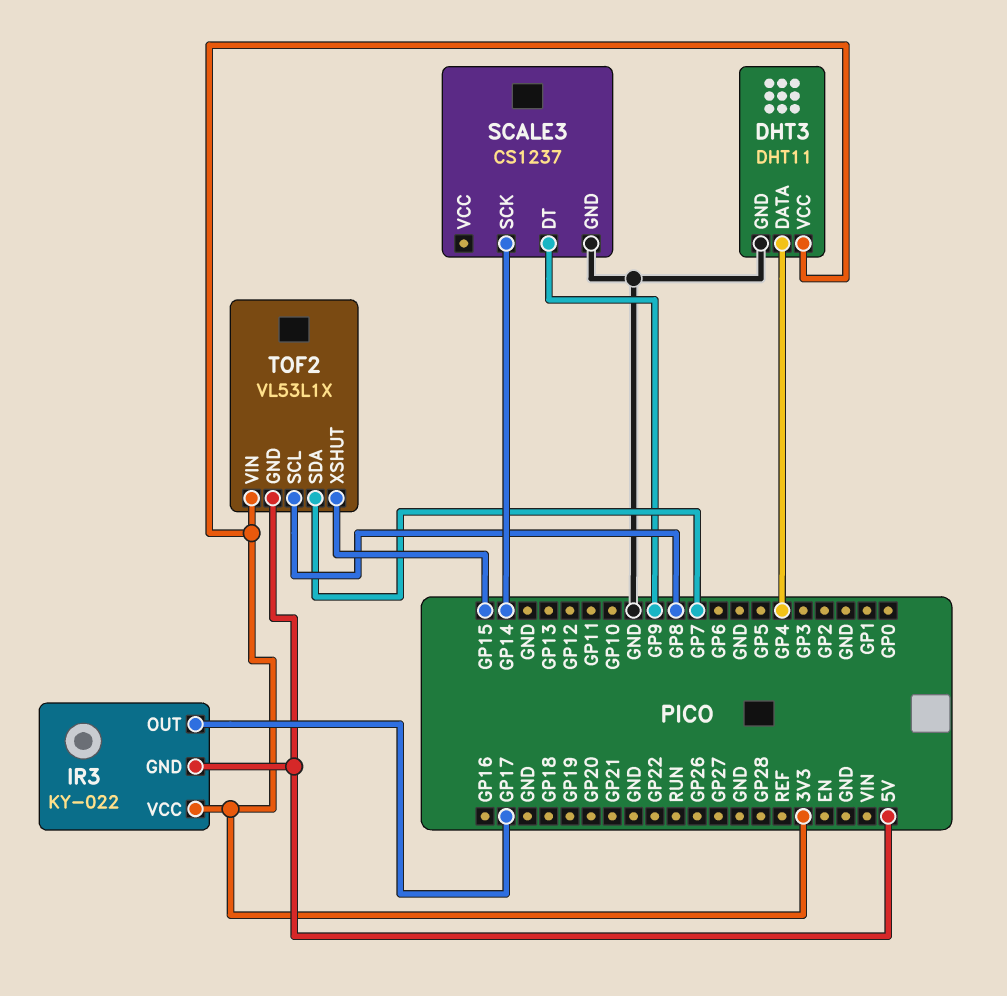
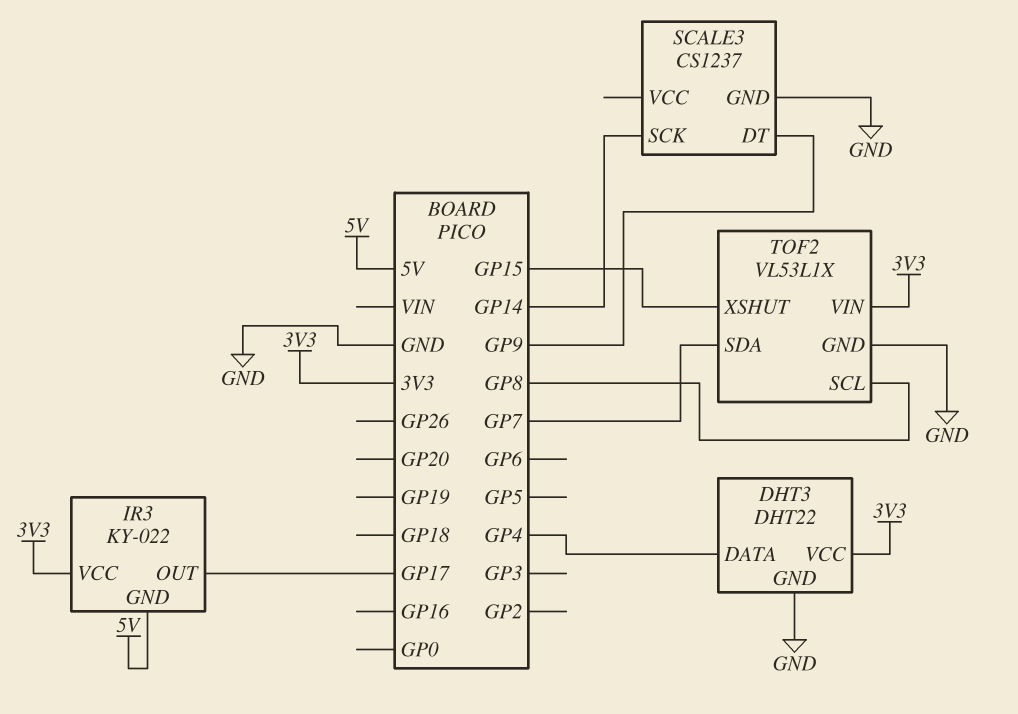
DHT3: DHT11 -> DHT22
TOF2 pin GND: 5V -> GND

